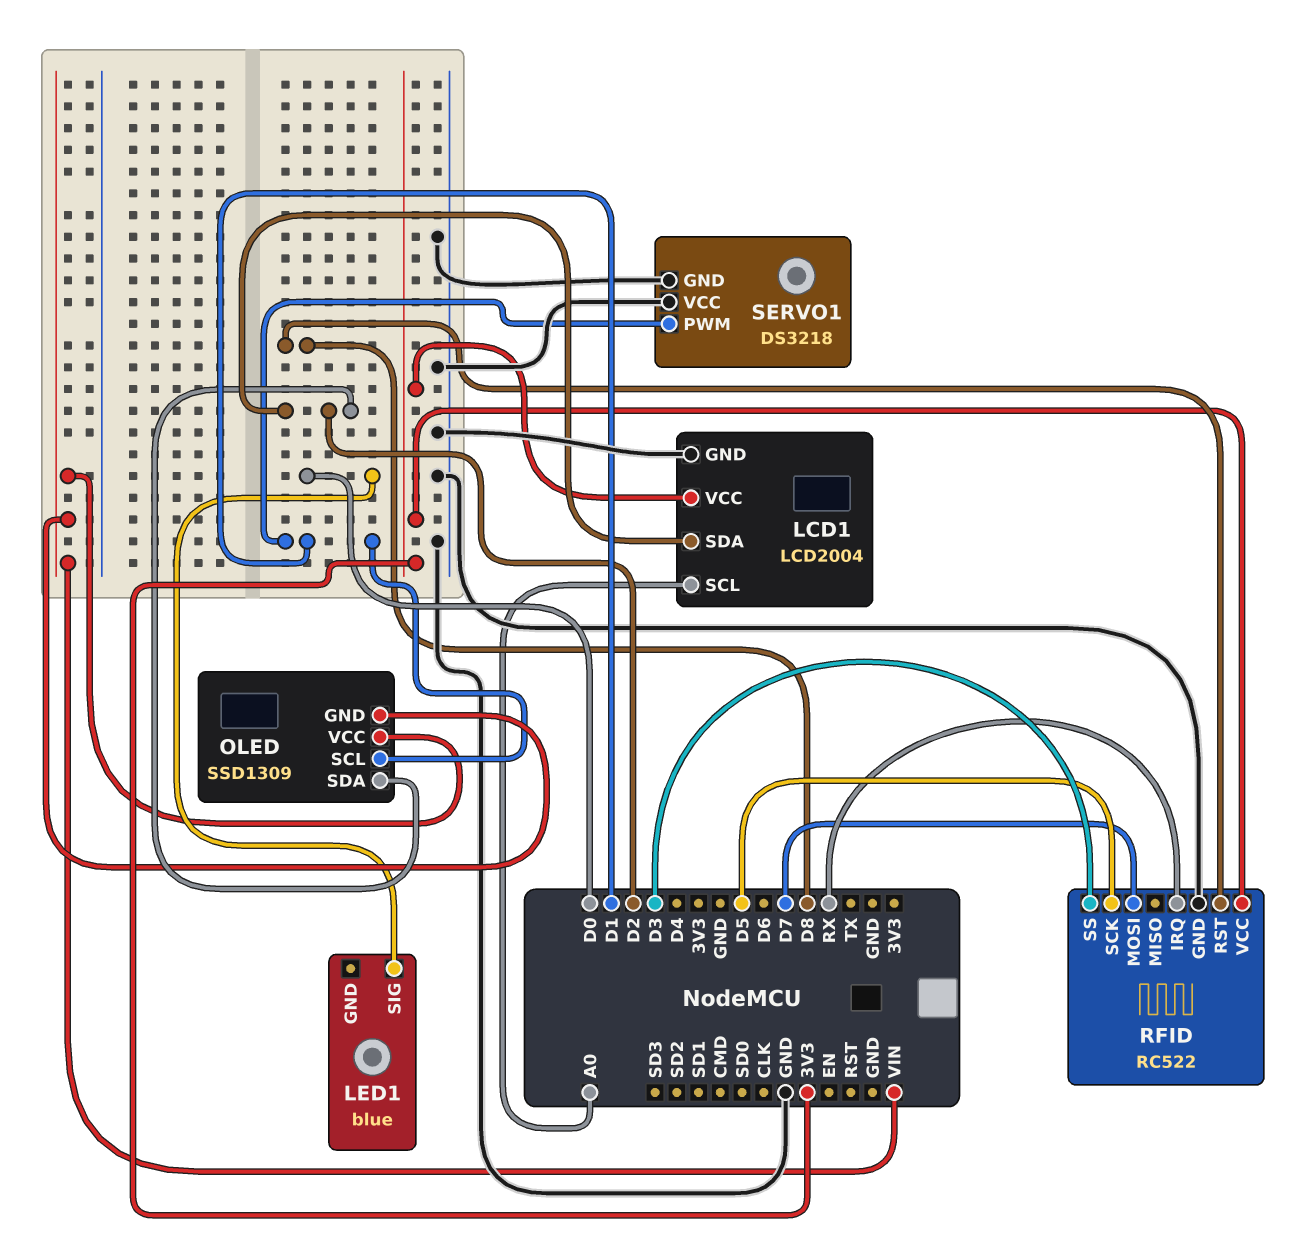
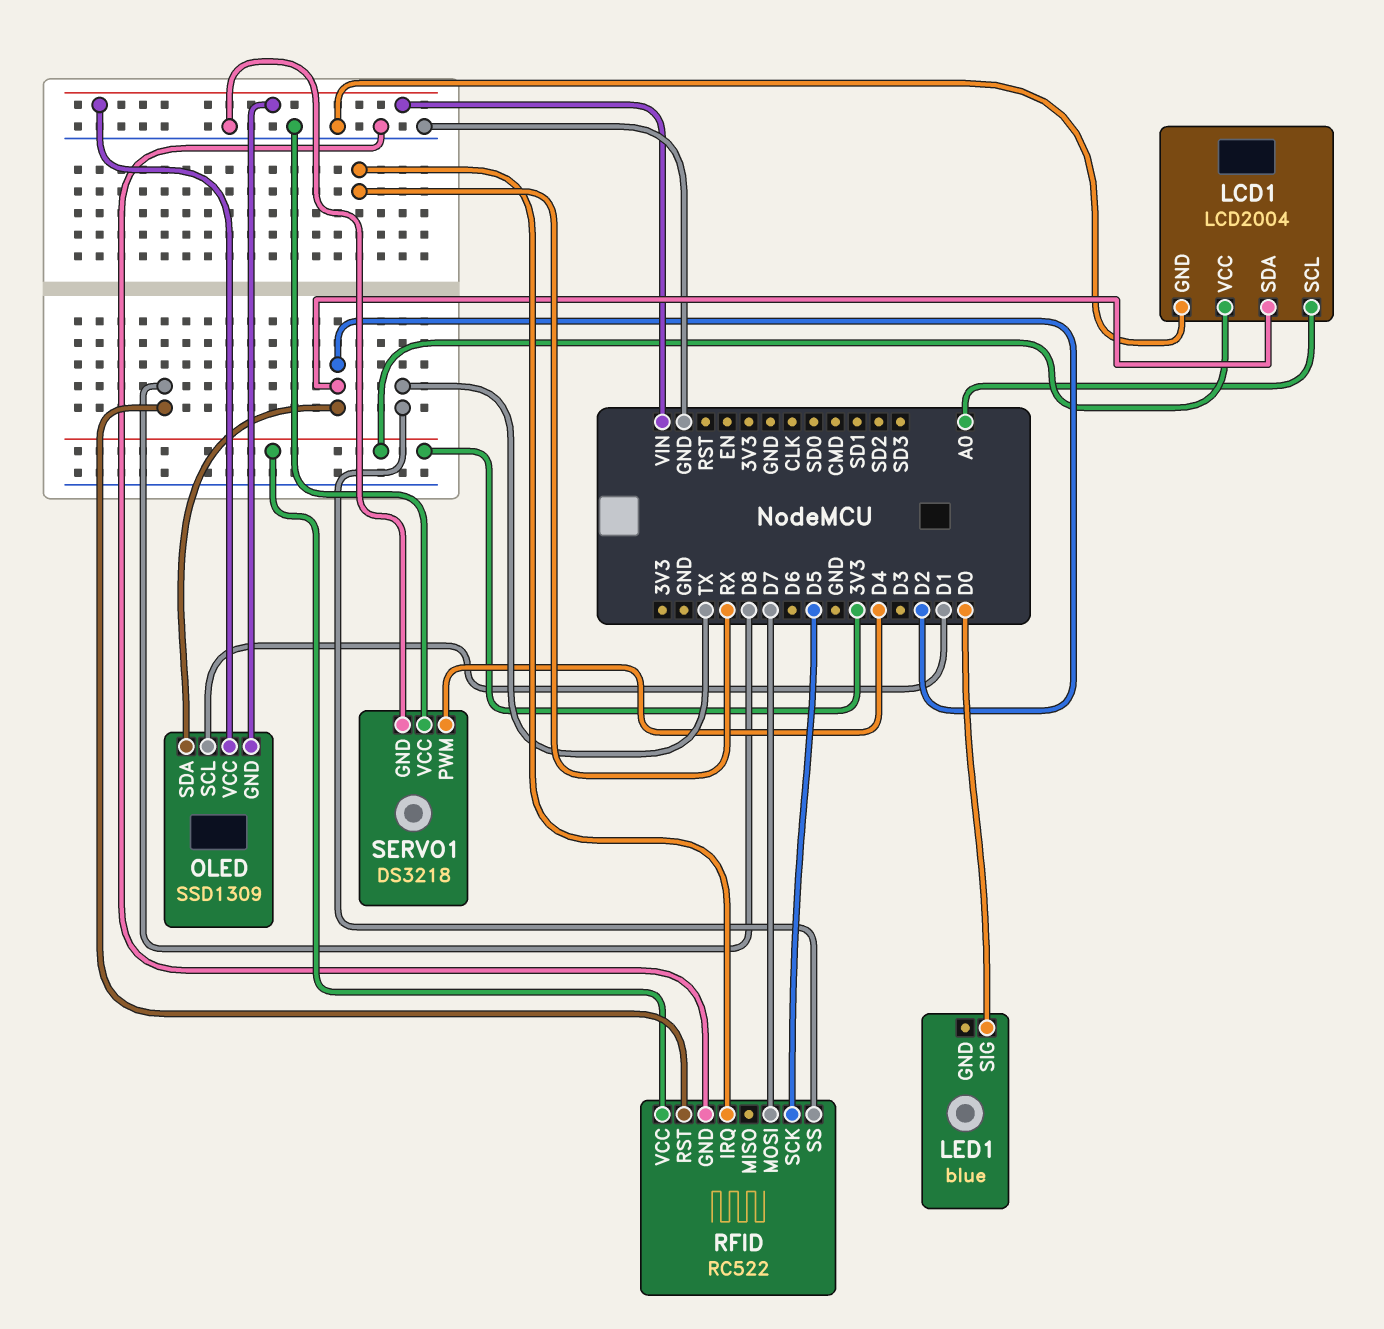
RFID pin SS: D3 -> TX
SERVO1 pin PWM: D1 -> D4

